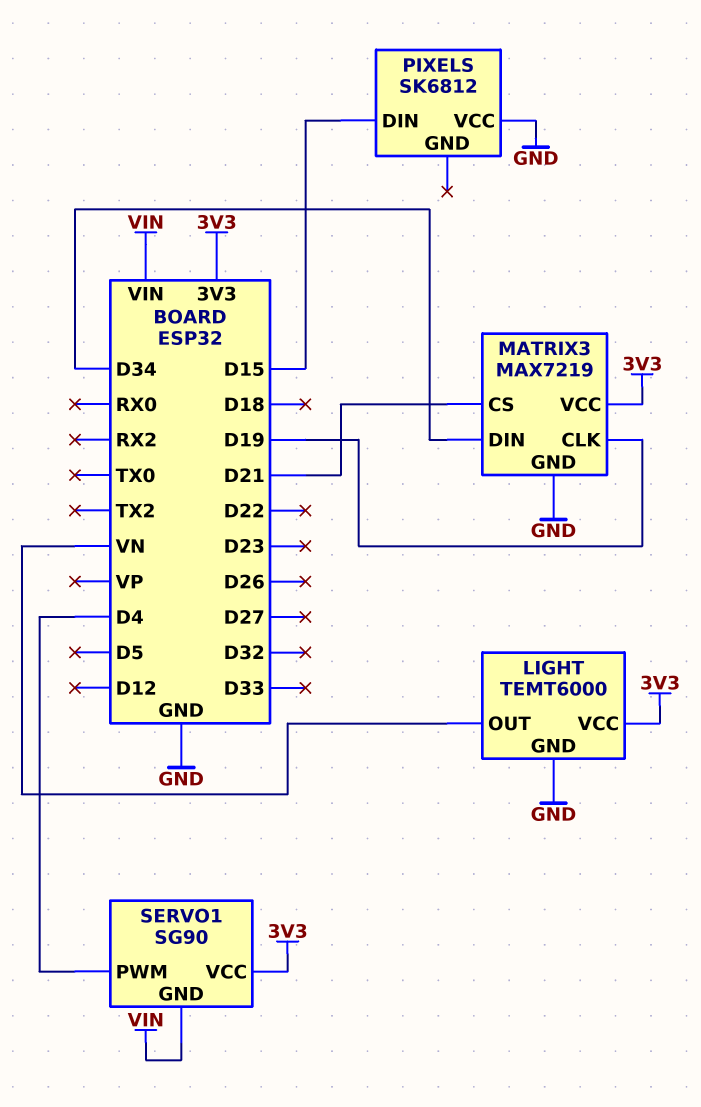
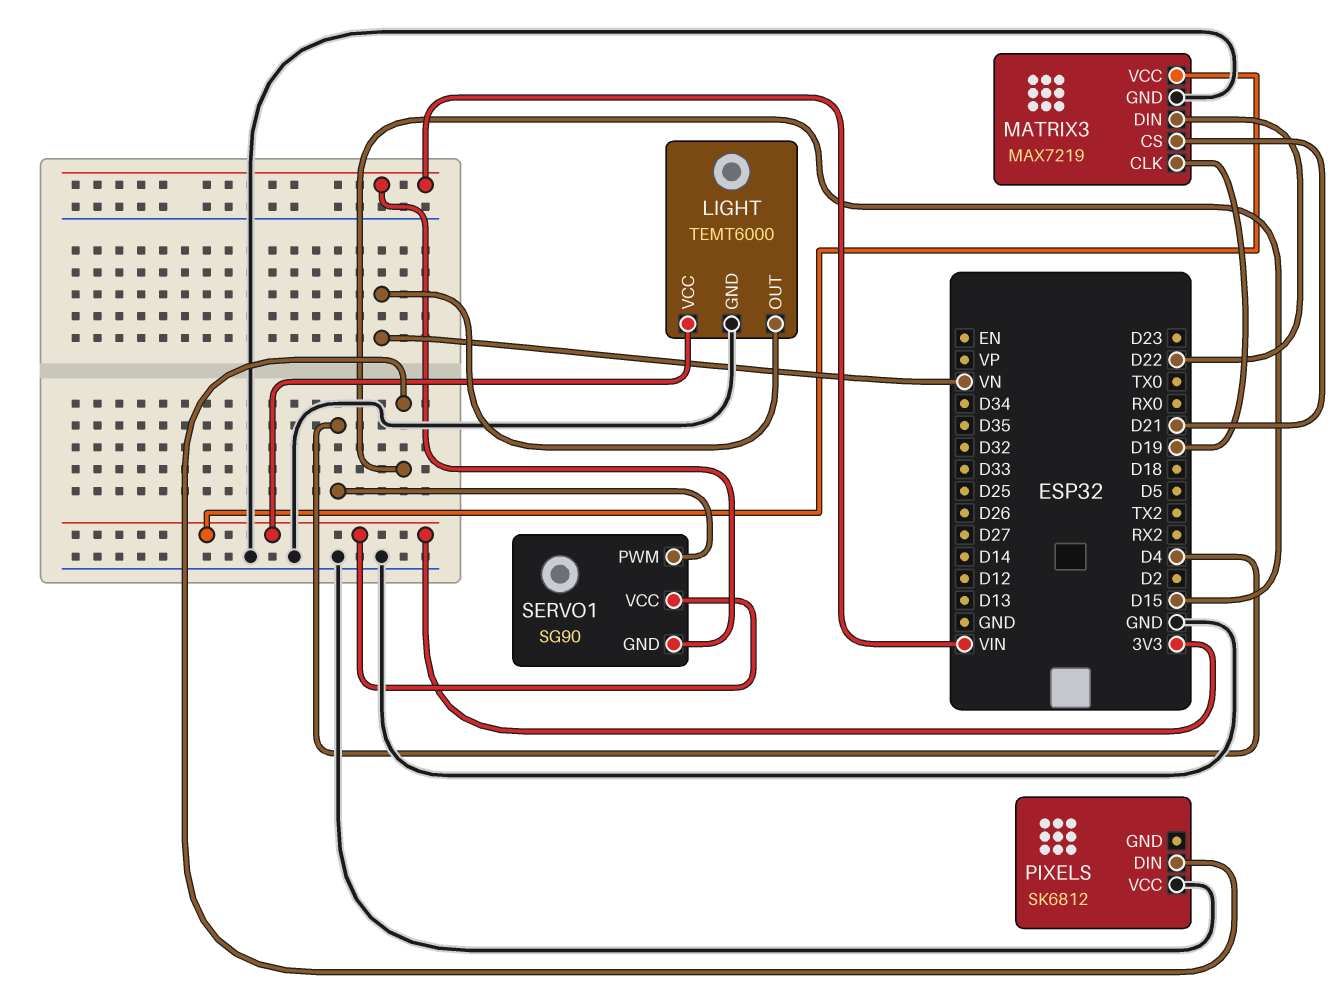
MATRIX3 pin DIN: D34 -> D22

